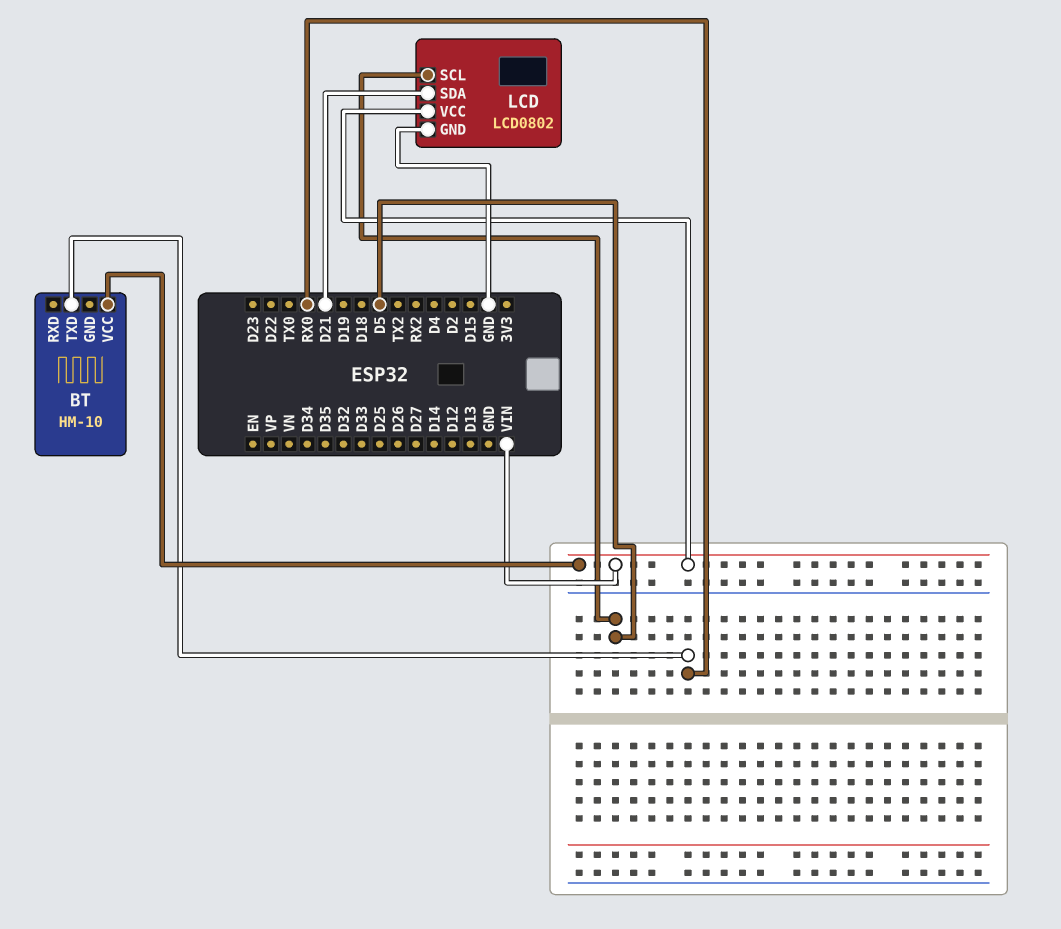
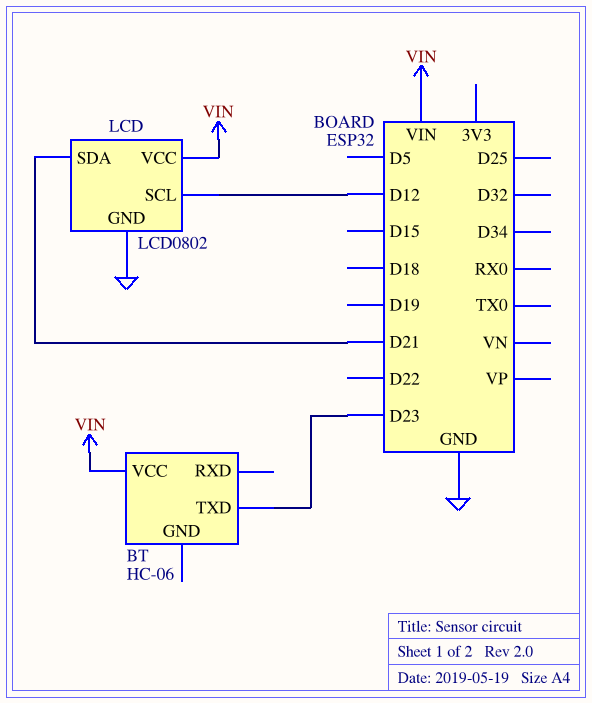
BT: HM-10 -> HC-06
BT pin TXD: RX0 -> D23
LCD pin SCL: D5 -> D12

